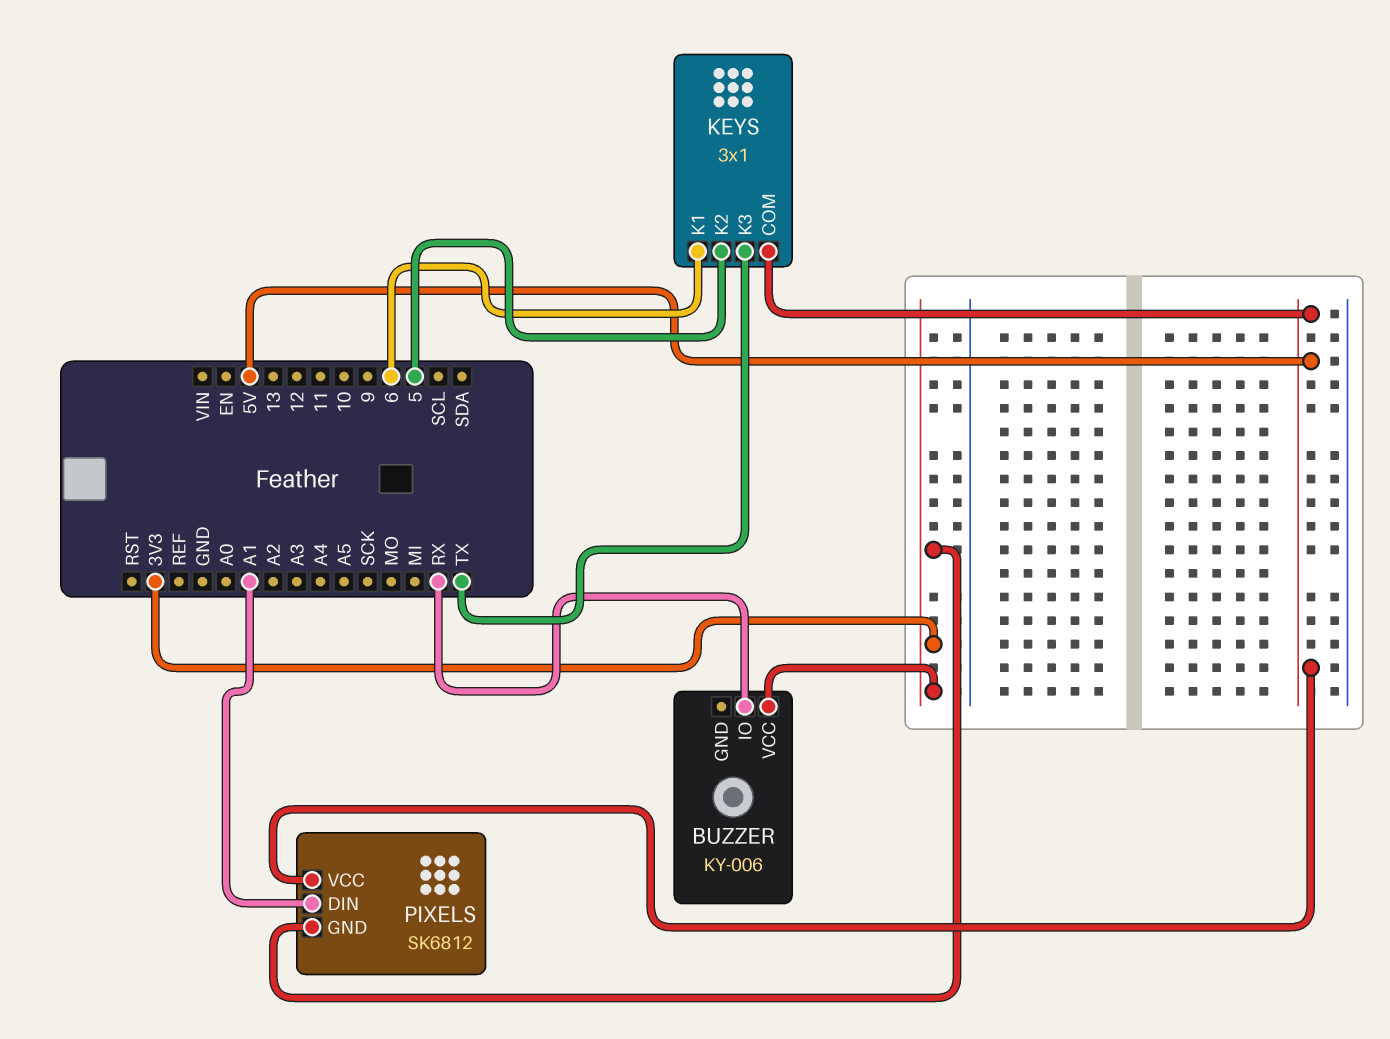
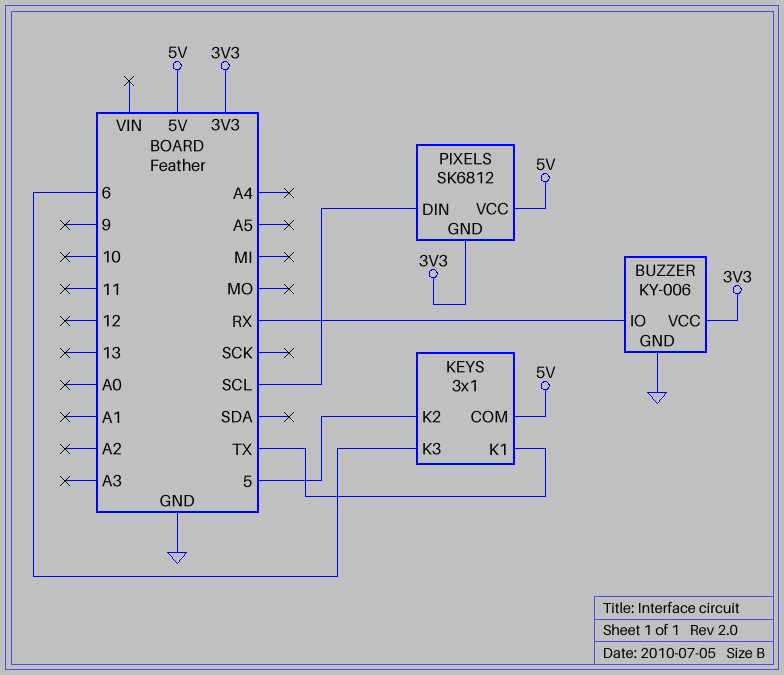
BUZZER pin GND: none -> GND
KEYS pin K1: 6 -> TX
KEYS pin K3: TX -> 6
PIXELS pin DIN: A1 -> SCL

